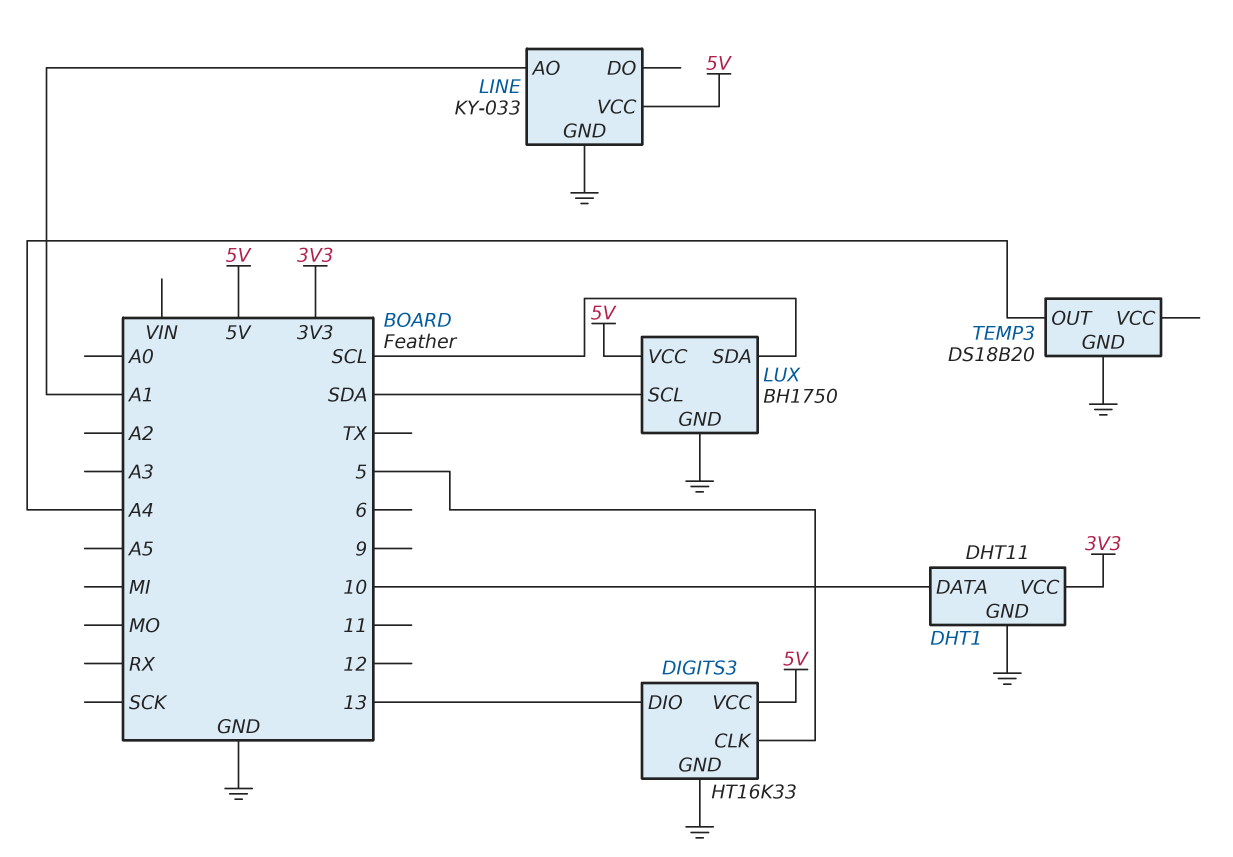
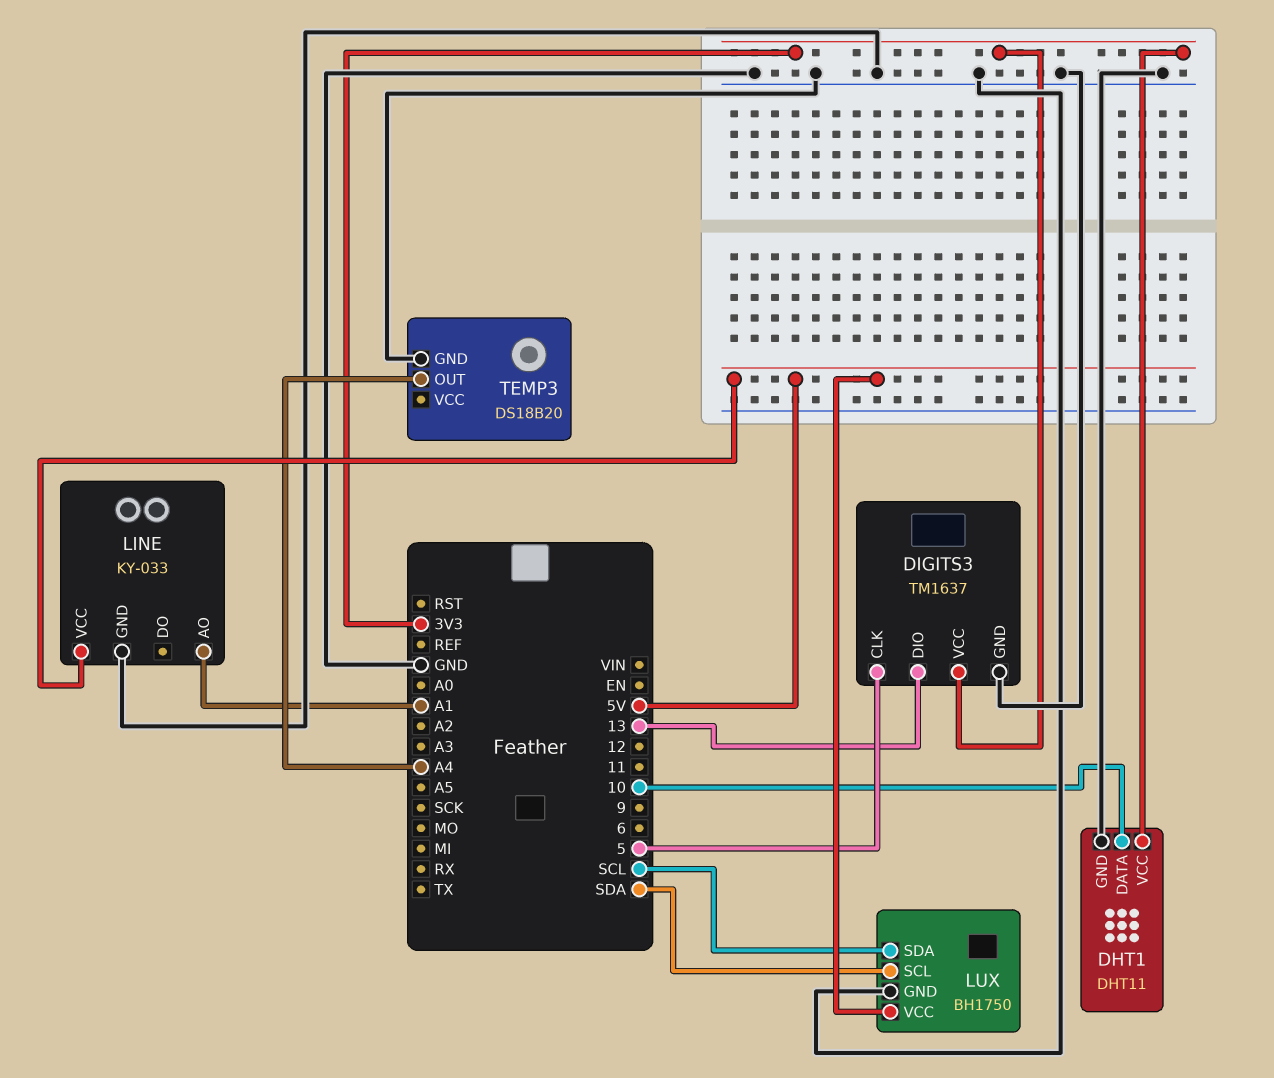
DIGITS3: HT16K33 -> TM1637
DIGITS3 pin VCC: 5V -> 3V3

